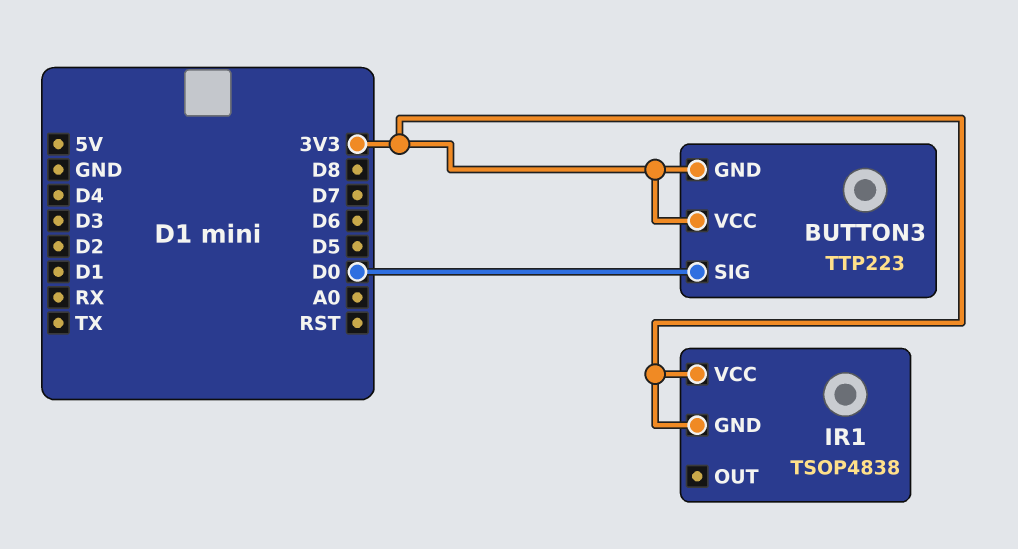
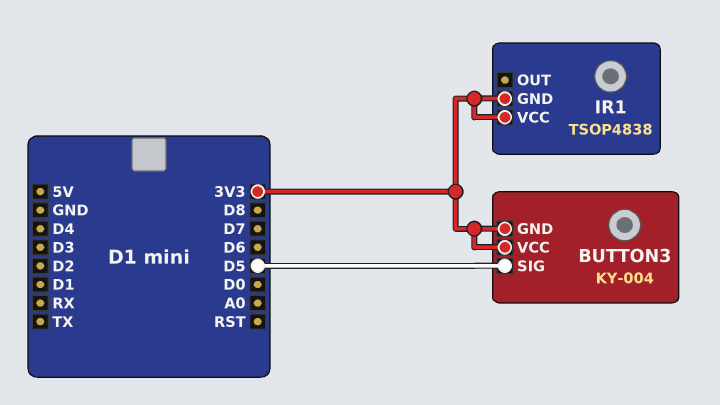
BUTTON3: TTP223 -> KY-004
BUTTON3 pin SIG: D0 -> D5

